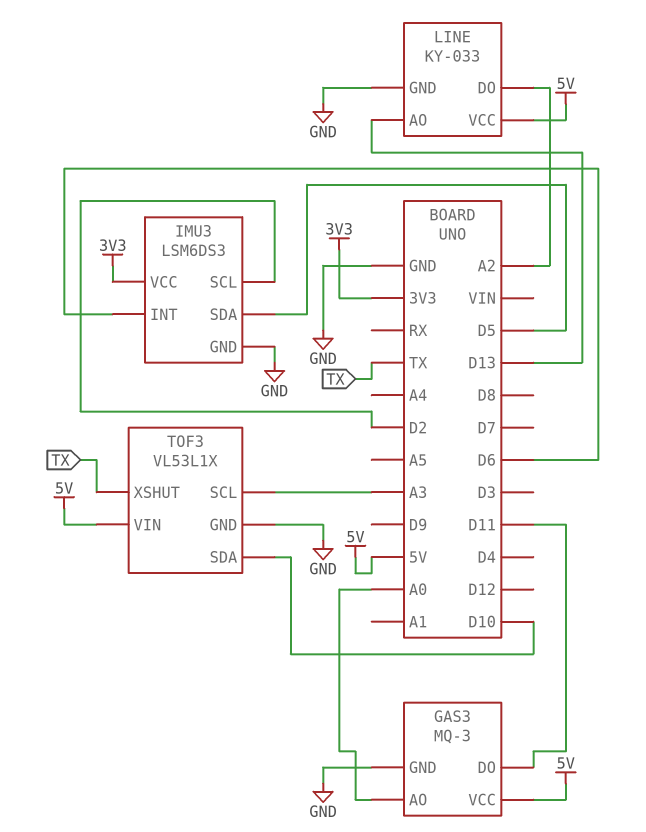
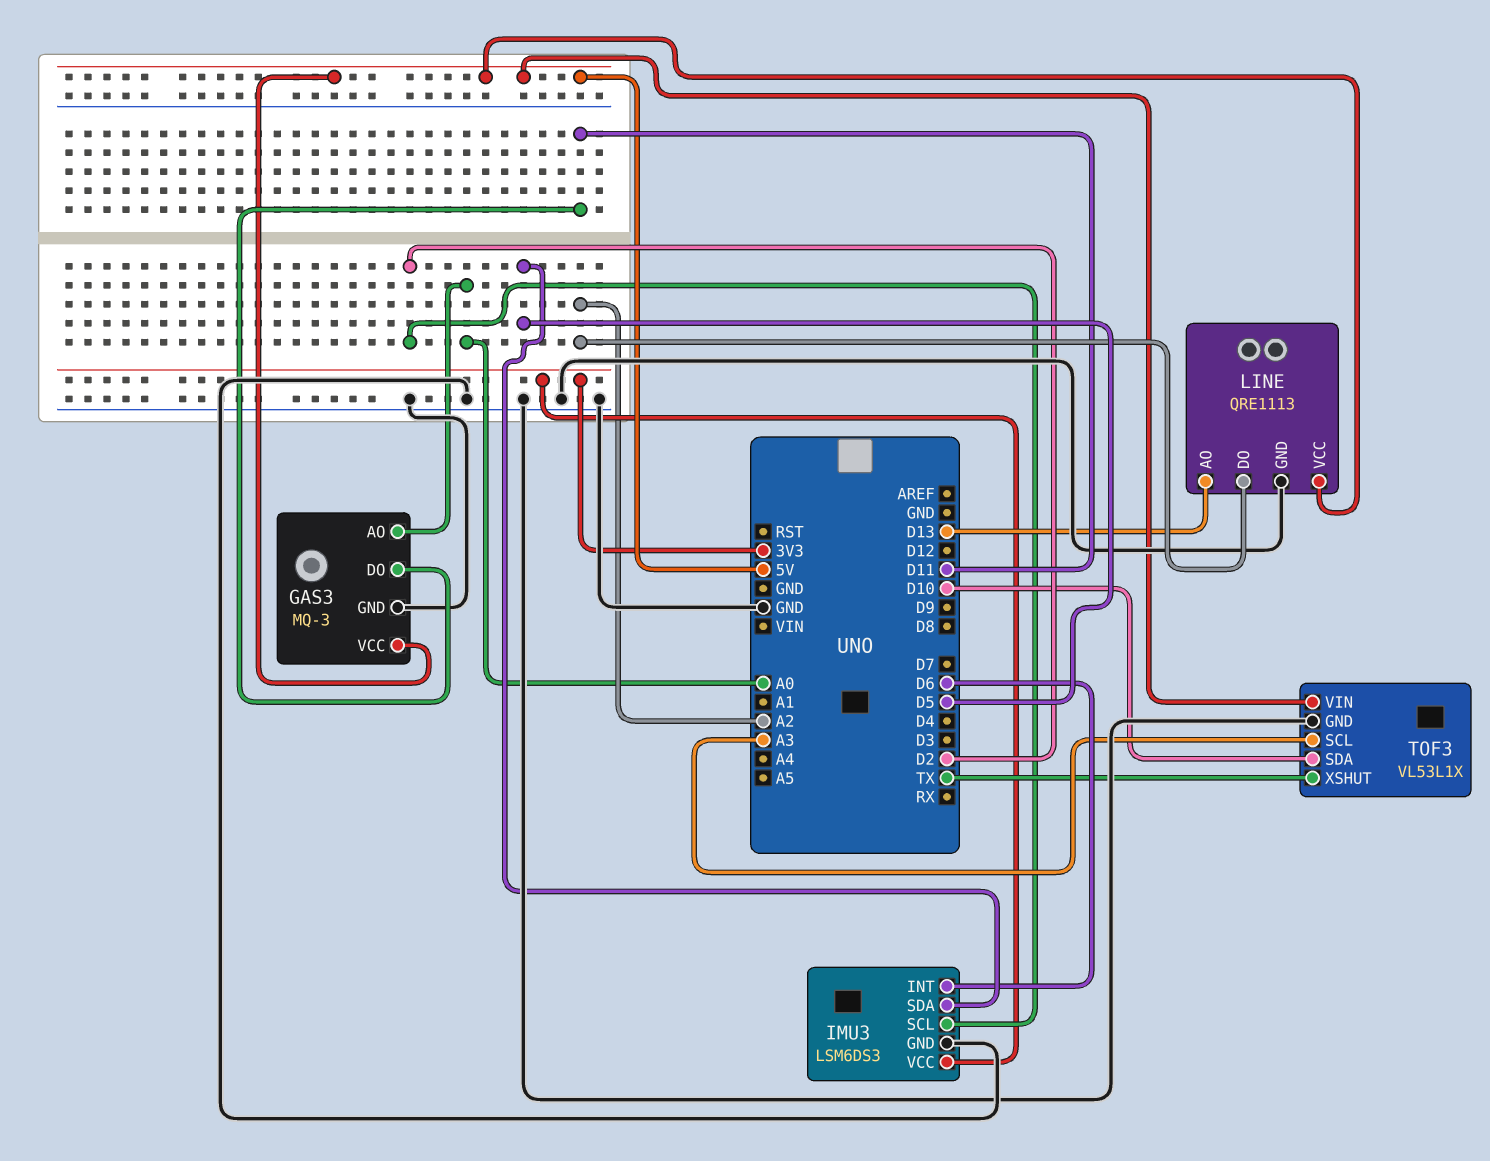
LINE: KY-033 -> QRE1113

